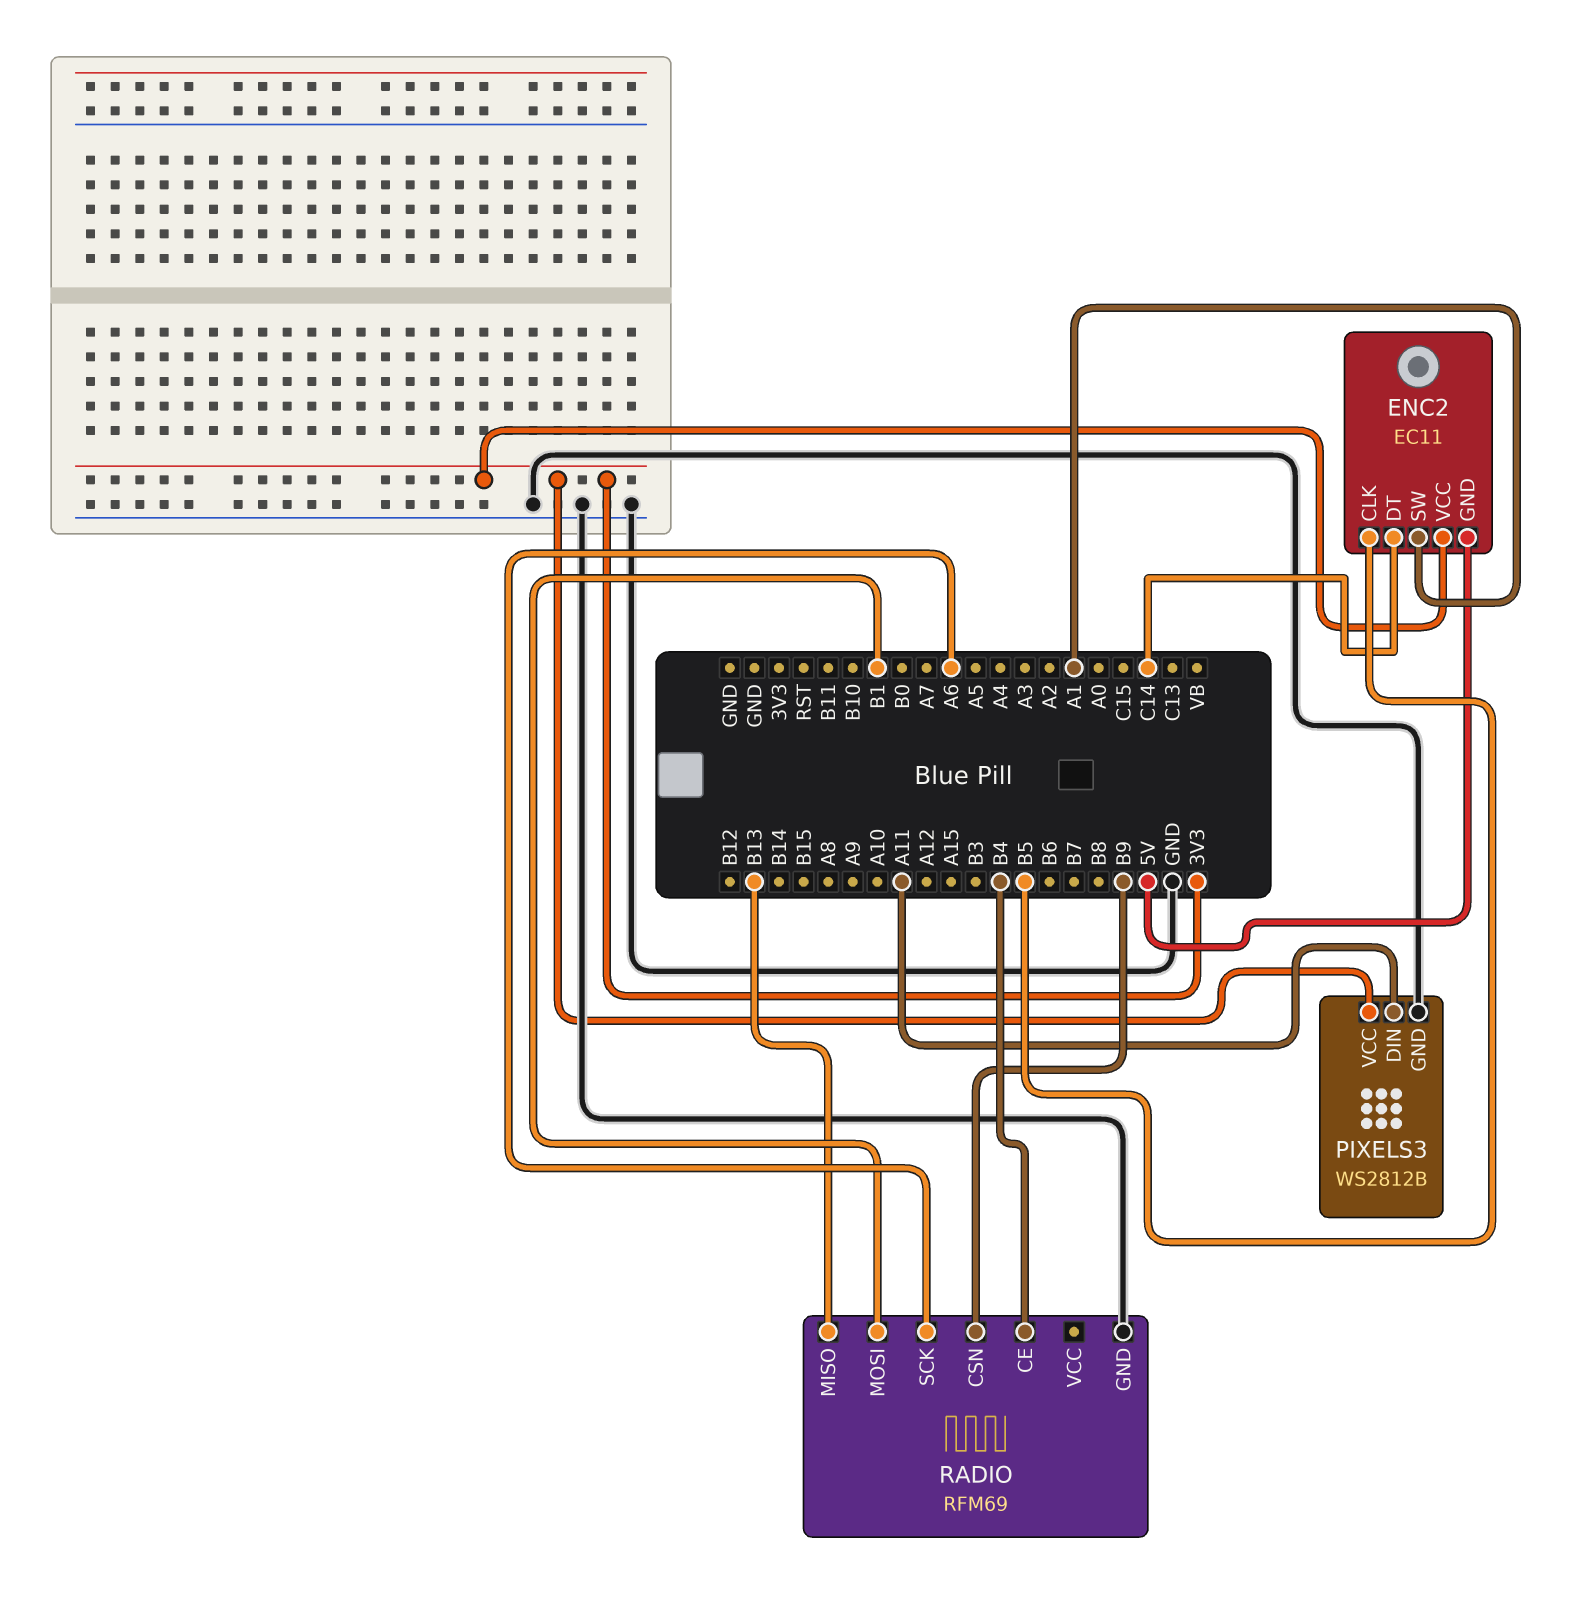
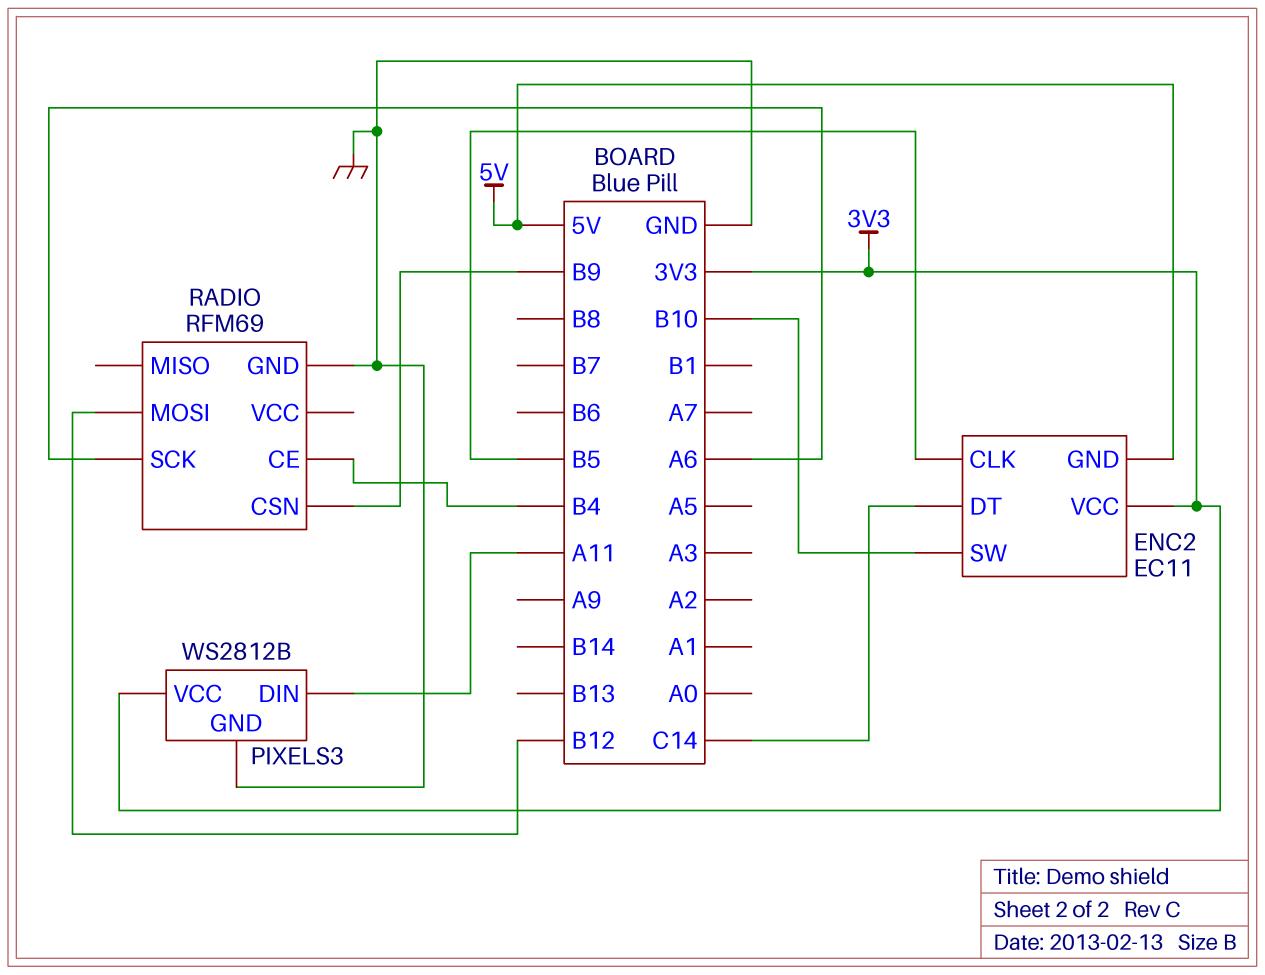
ENC2 pin SW: A1 -> B10
RADIO pin MISO: B13 -> none
RADIO pin MOSI: B1 -> B12

